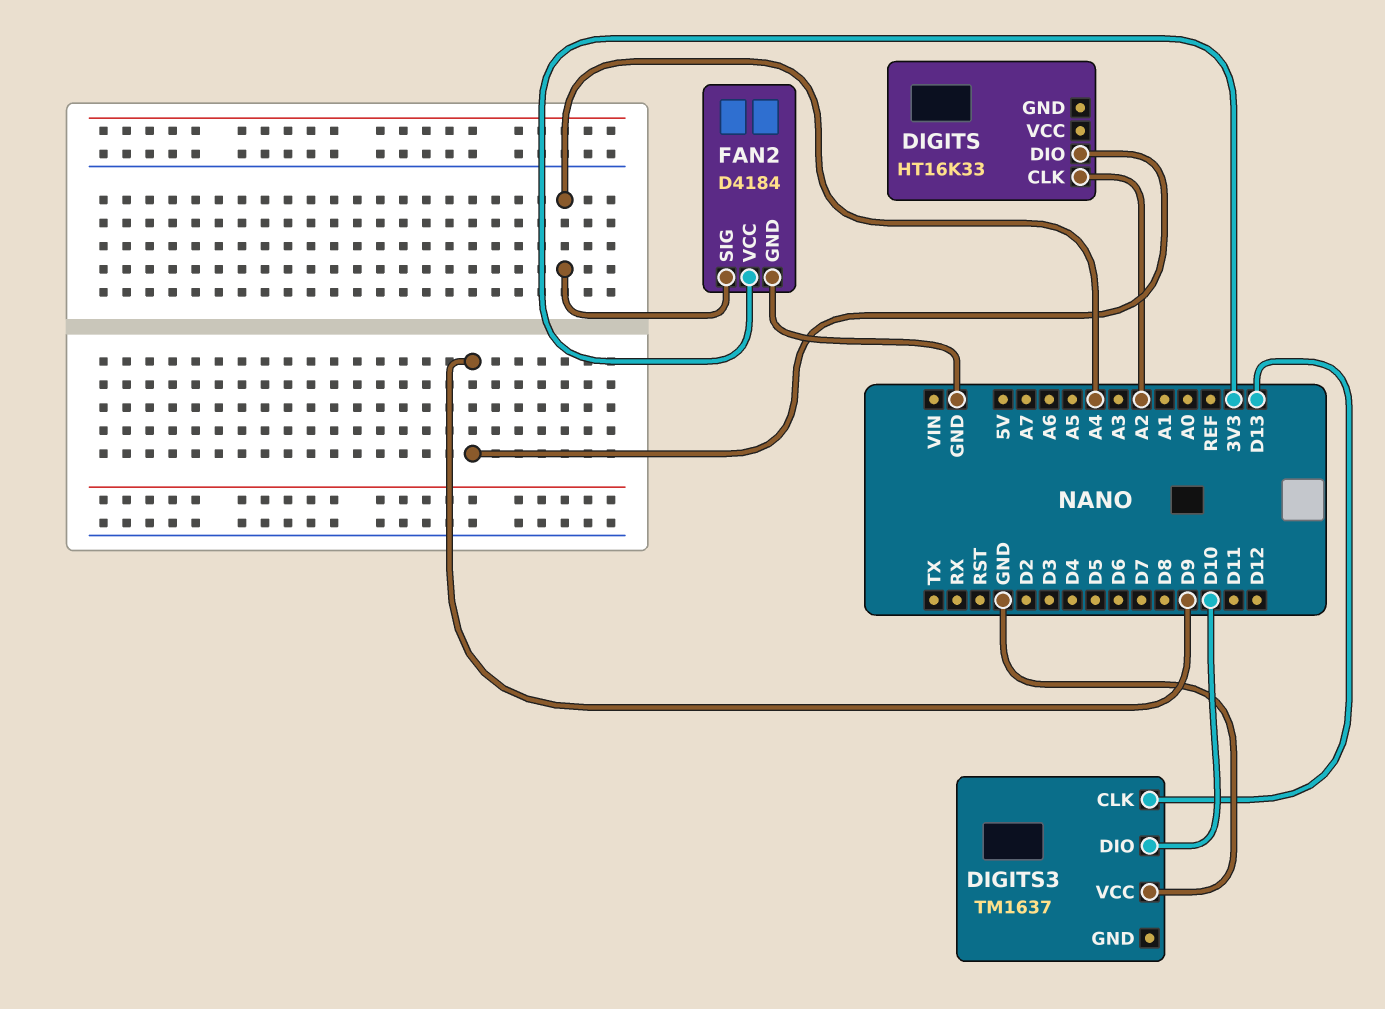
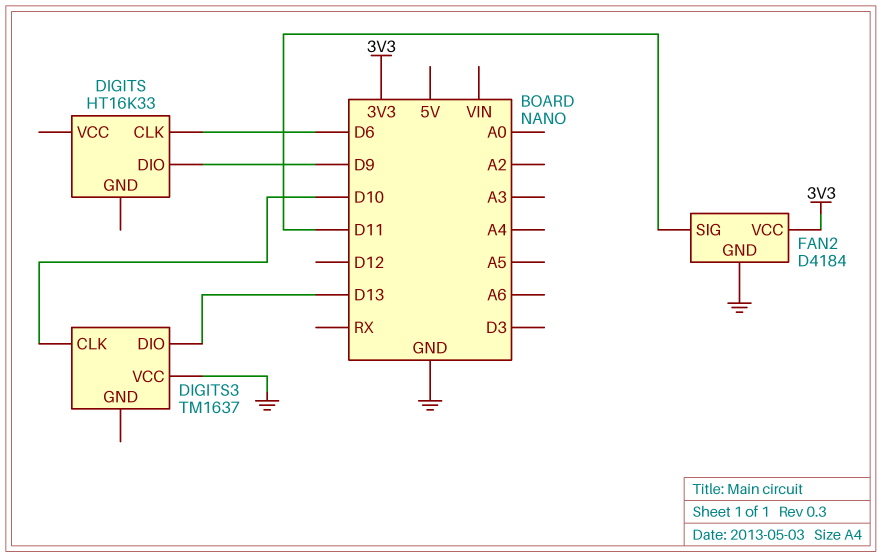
DIGITS pin CLK: A2 -> D6
DIGITS3 pin CLK: D13 -> D10
DIGITS3 pin DIO: D10 -> D13
FAN2 pin SIG: A4 -> D11

